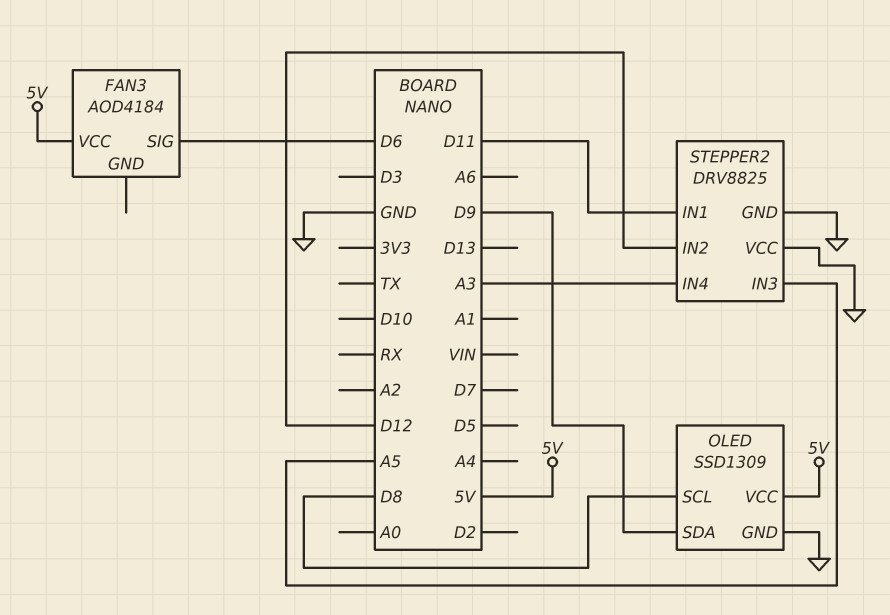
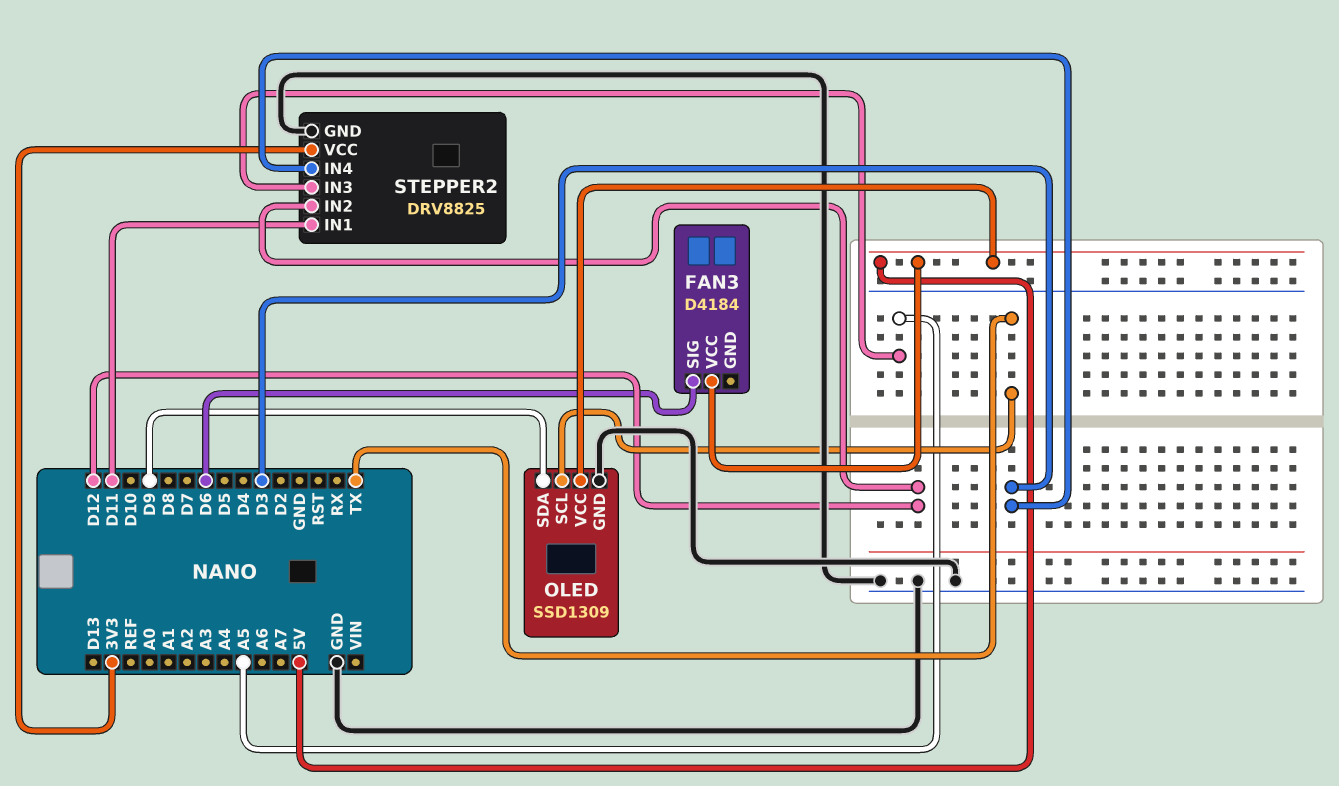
FAN3: AOD4184 -> D4184
OLED pin SCL: D8 -> TX
STEPPER2 pin IN4: A3 -> D3
STEPPER2 pin VCC: GND -> 3V3

